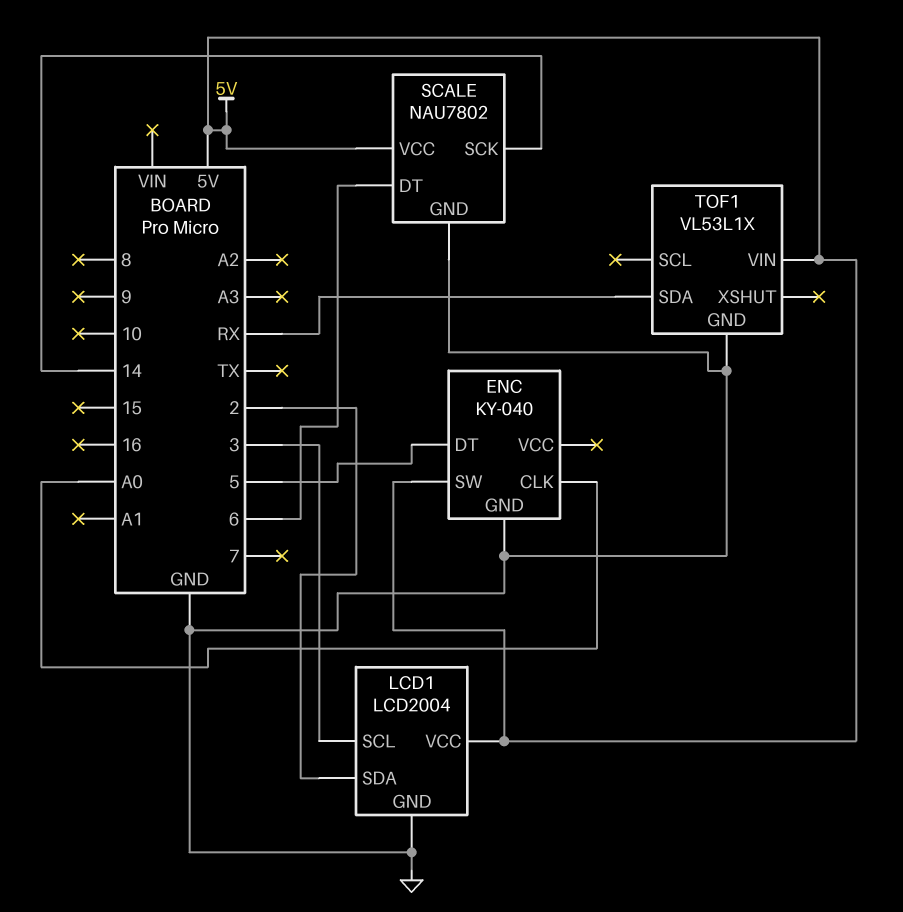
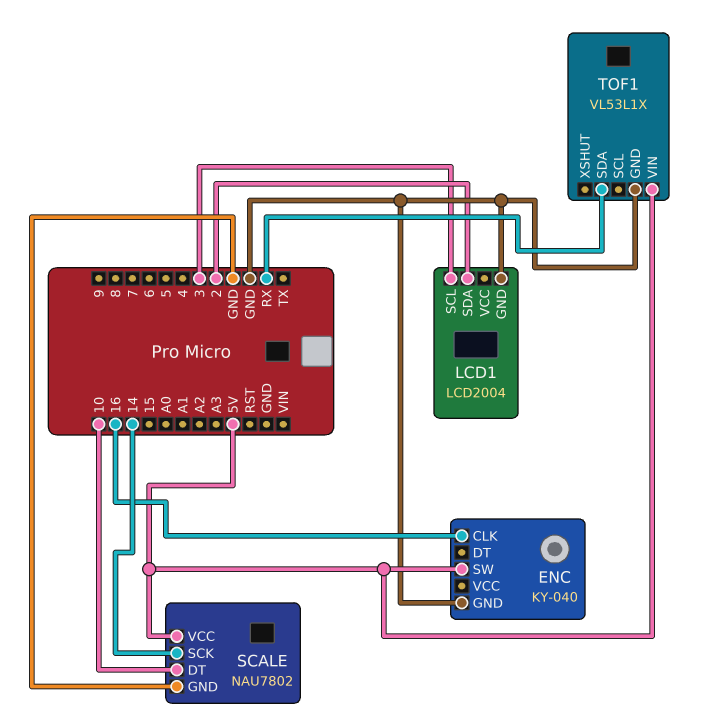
ENC pin CLK: A0 -> 16
ENC pin DT: 5 -> none
LCD1 pin VCC: 5V -> none
SCALE pin DT: 6 -> 10

